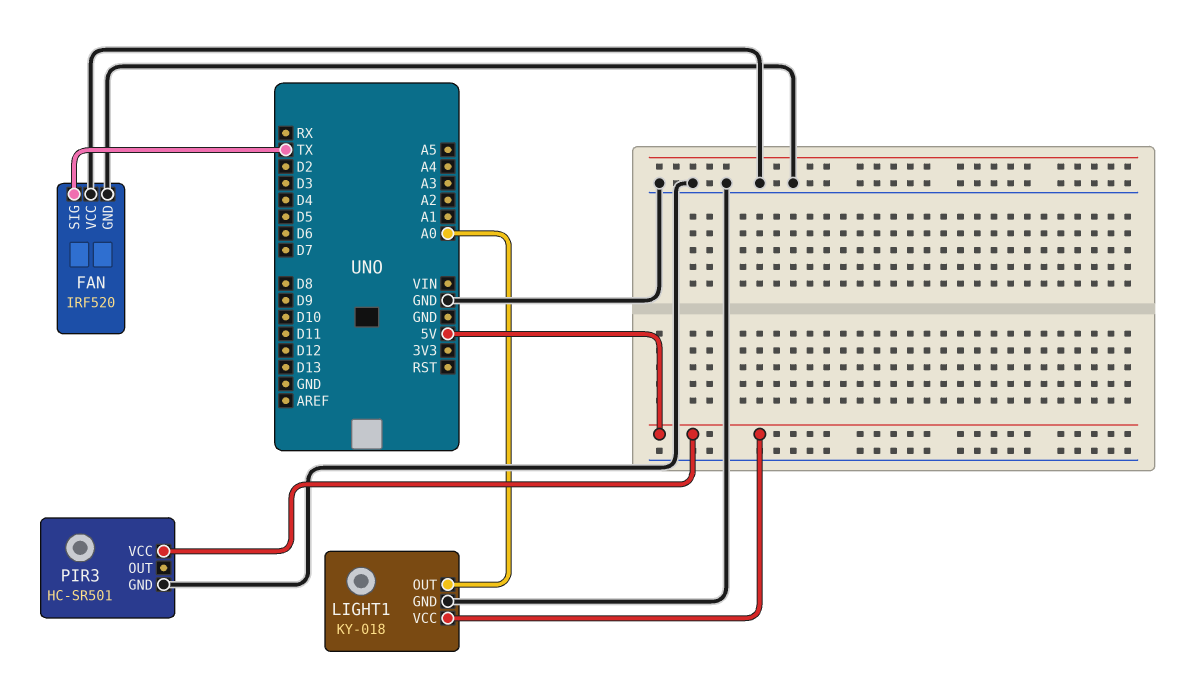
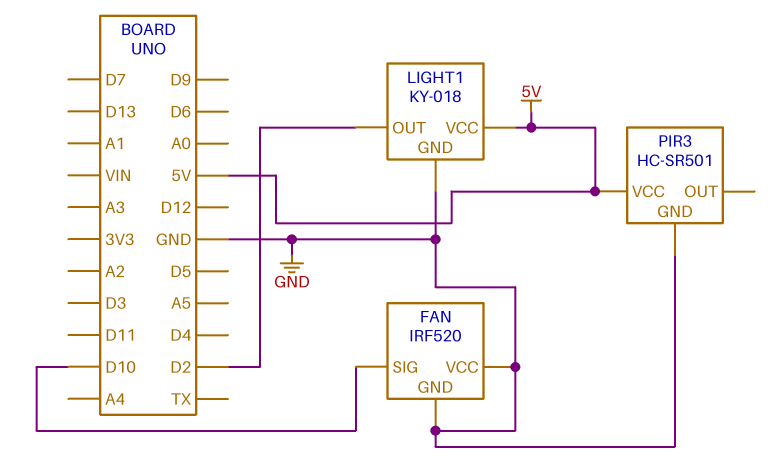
FAN pin SIG: TX -> D10
LIGHT1 pin OUT: A0 -> D2

